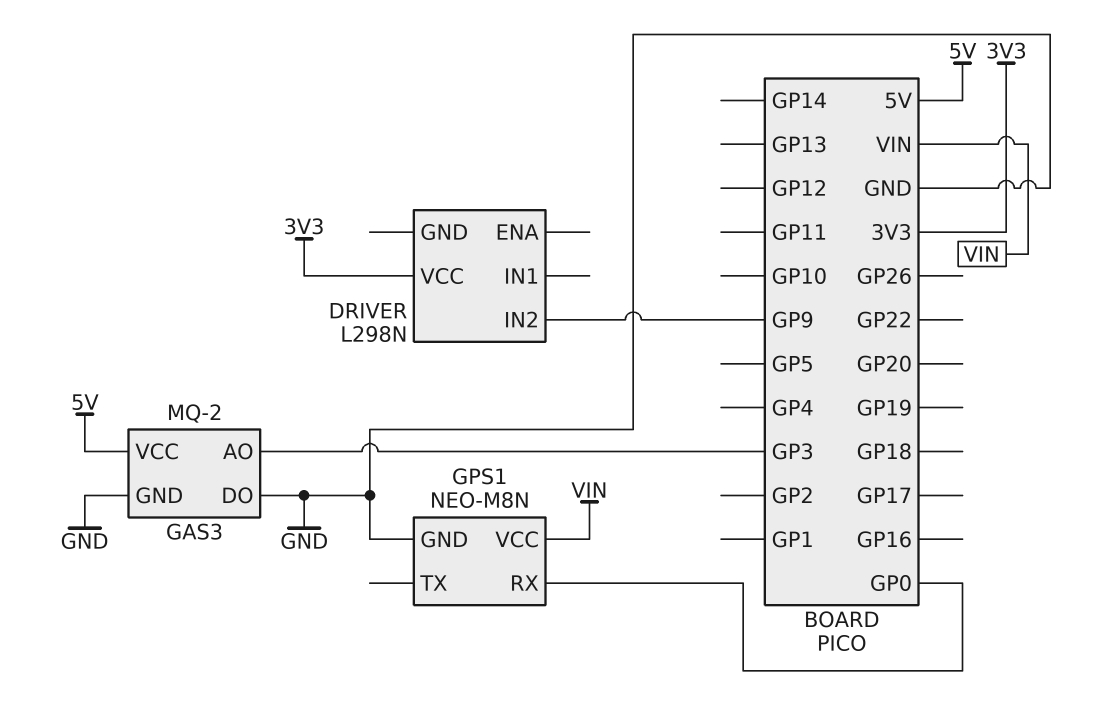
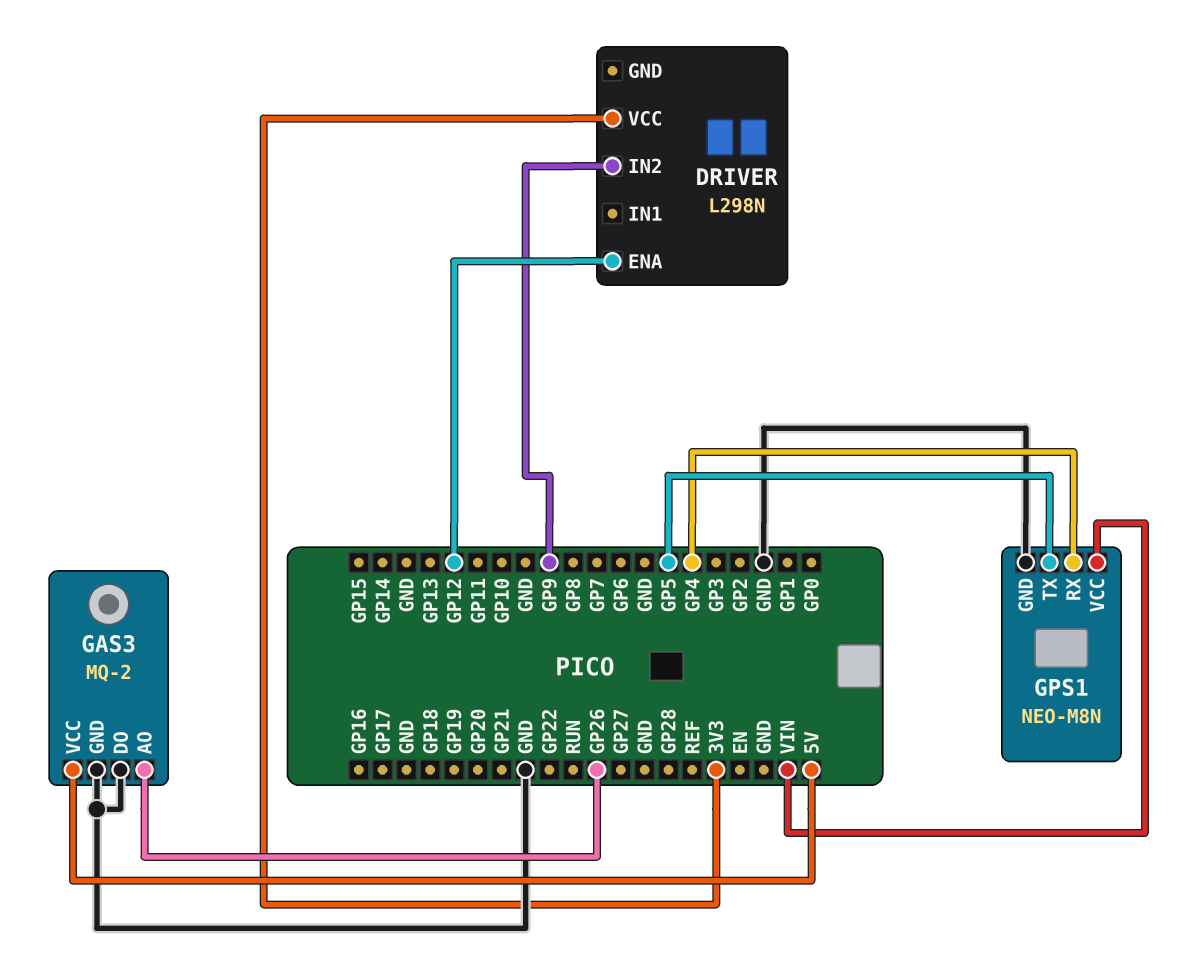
DRIVER pin ENA: none -> GP12
GAS3 pin AO: GP3 -> GP26
GPS1 pin RX: GP0 -> GP4
GPS1 pin TX: none -> GP5

